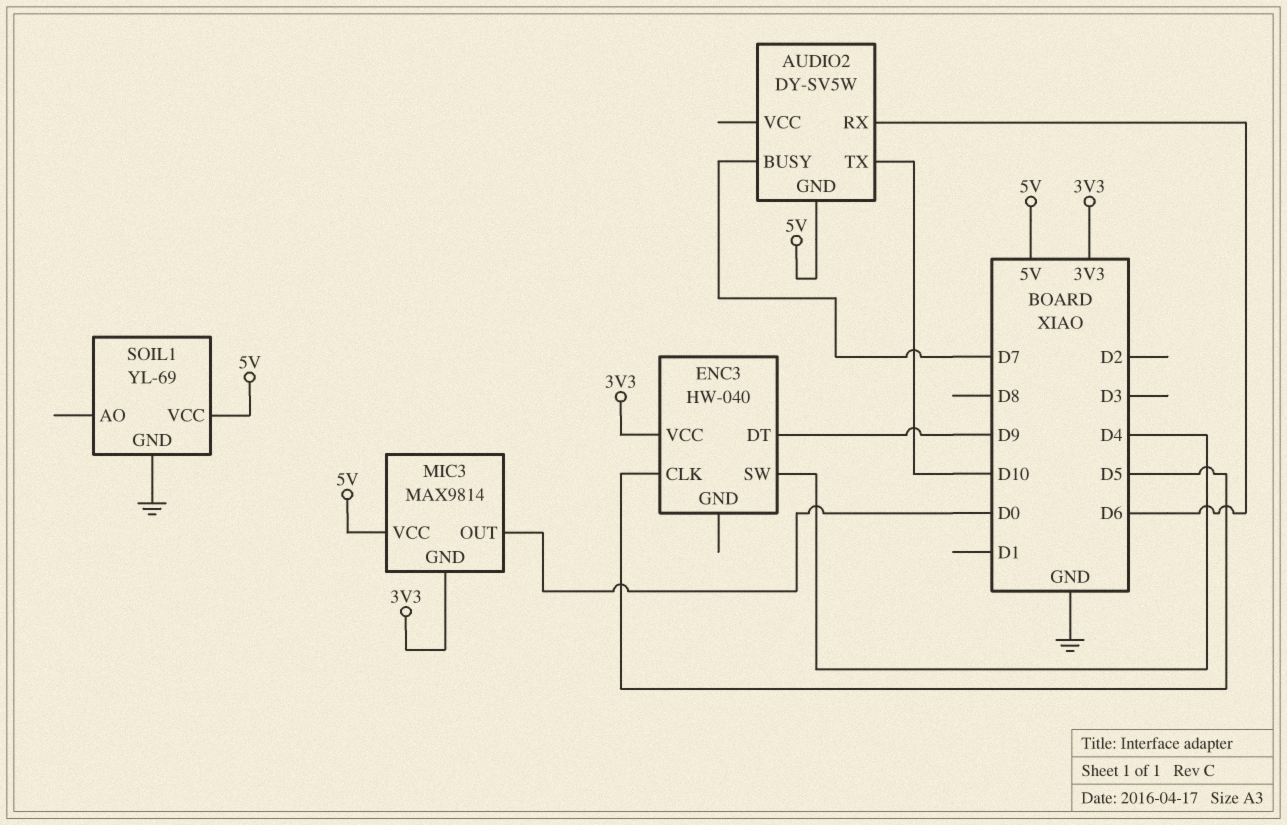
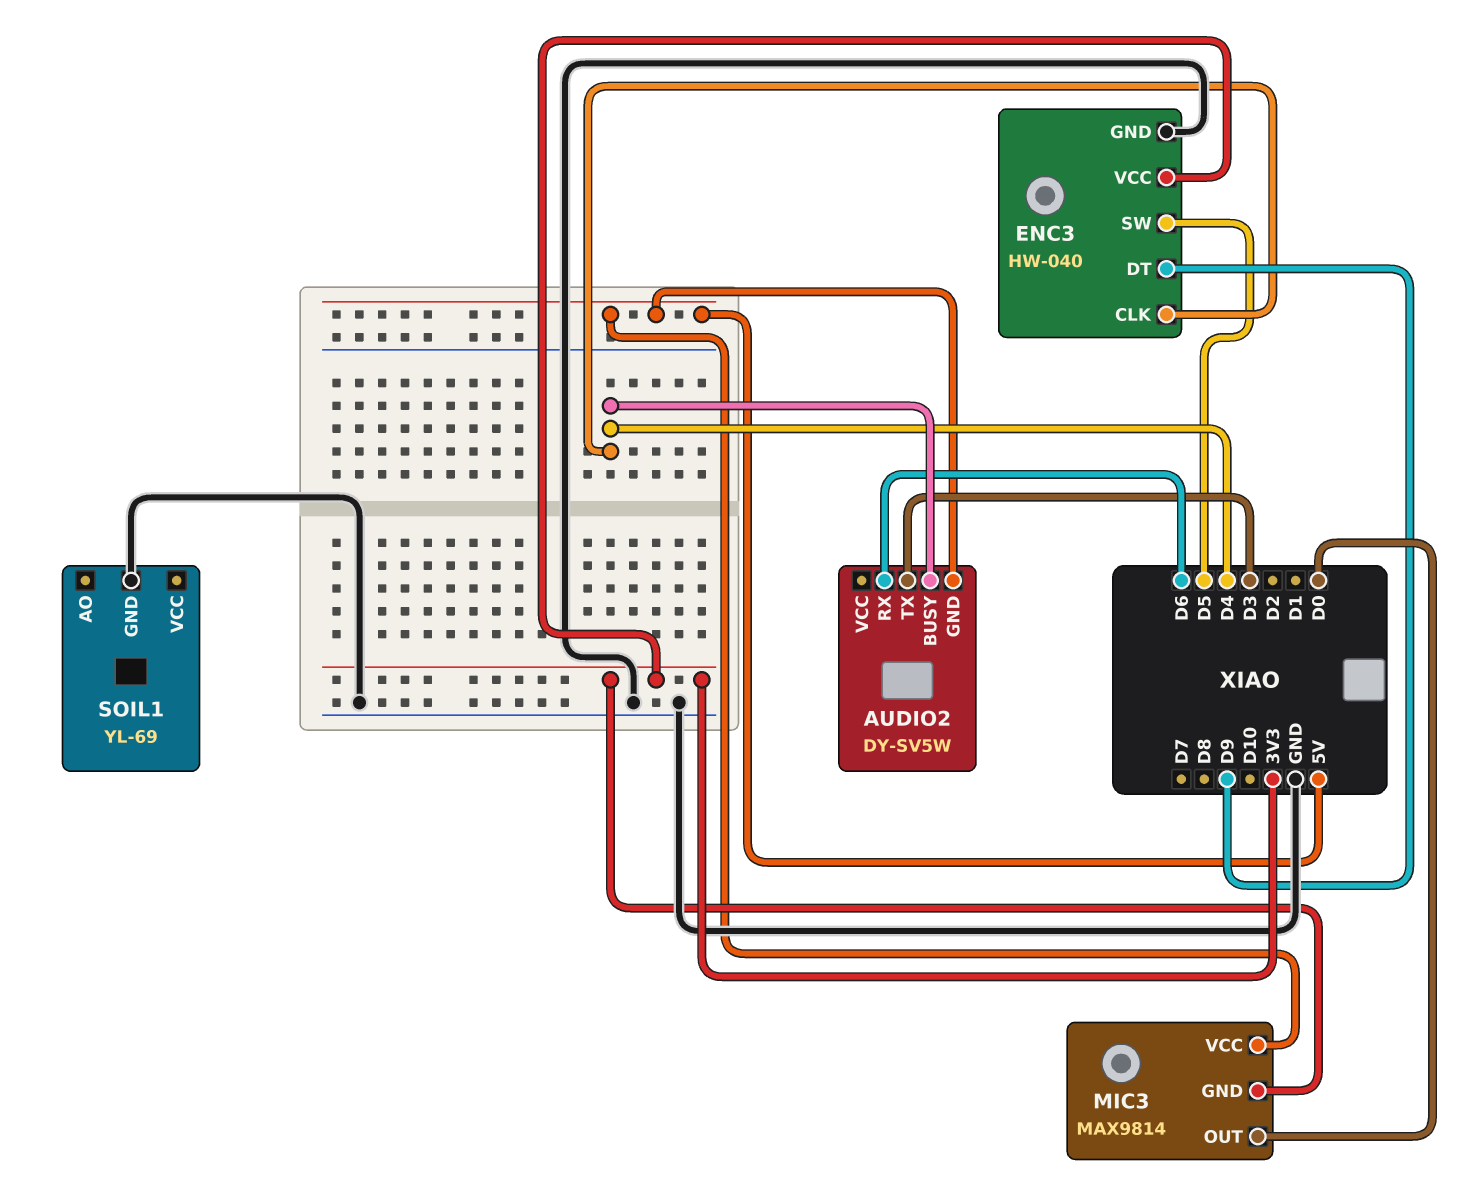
AUDIO2 pin BUSY: D7 -> D4
AUDIO2 pin TX: D10 -> D3
ENC3 pin CLK: D5 -> D4
ENC3 pin GND: none -> GND
ENC3 pin SW: D4 -> D5
SOIL1 pin VCC: 5V -> none

